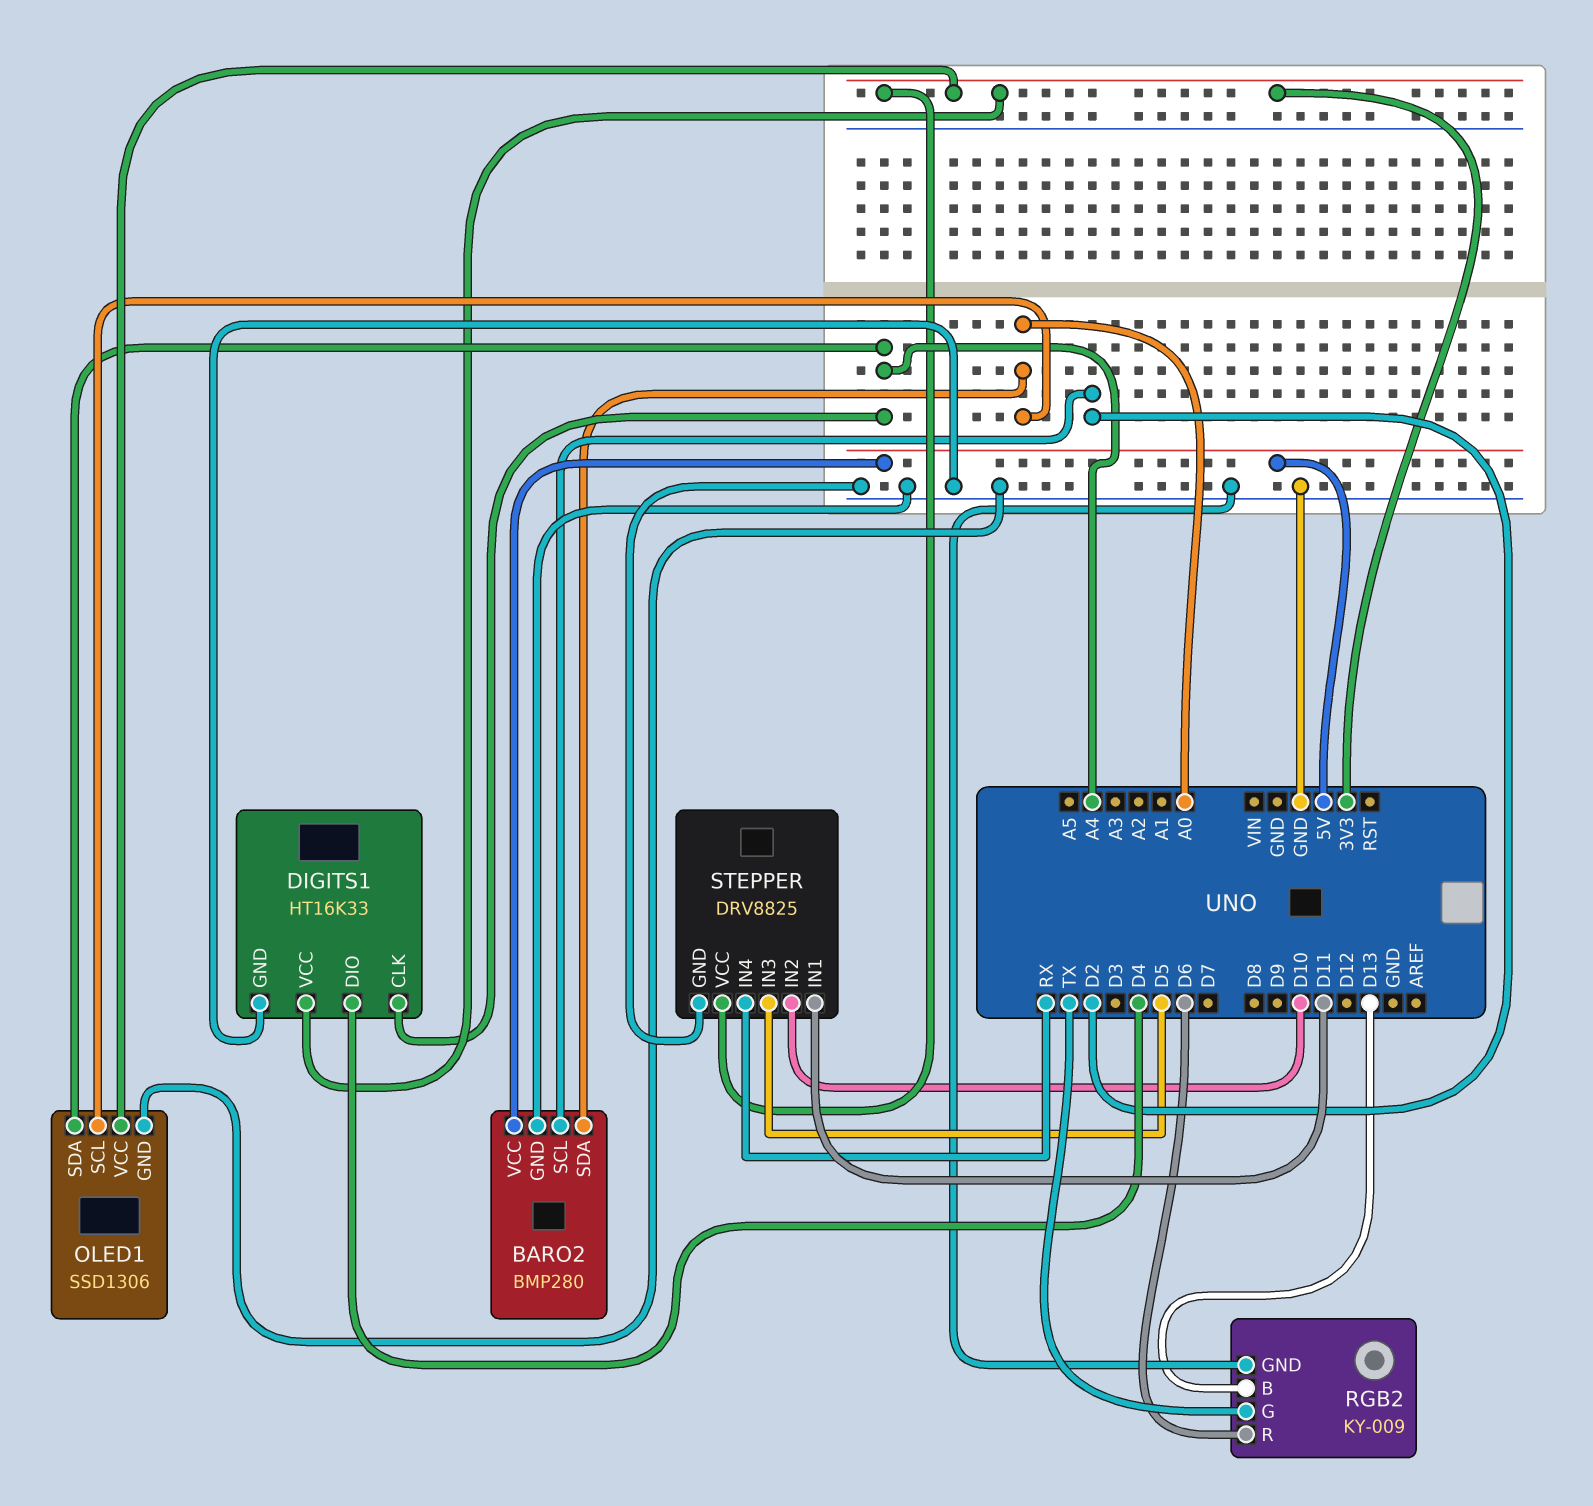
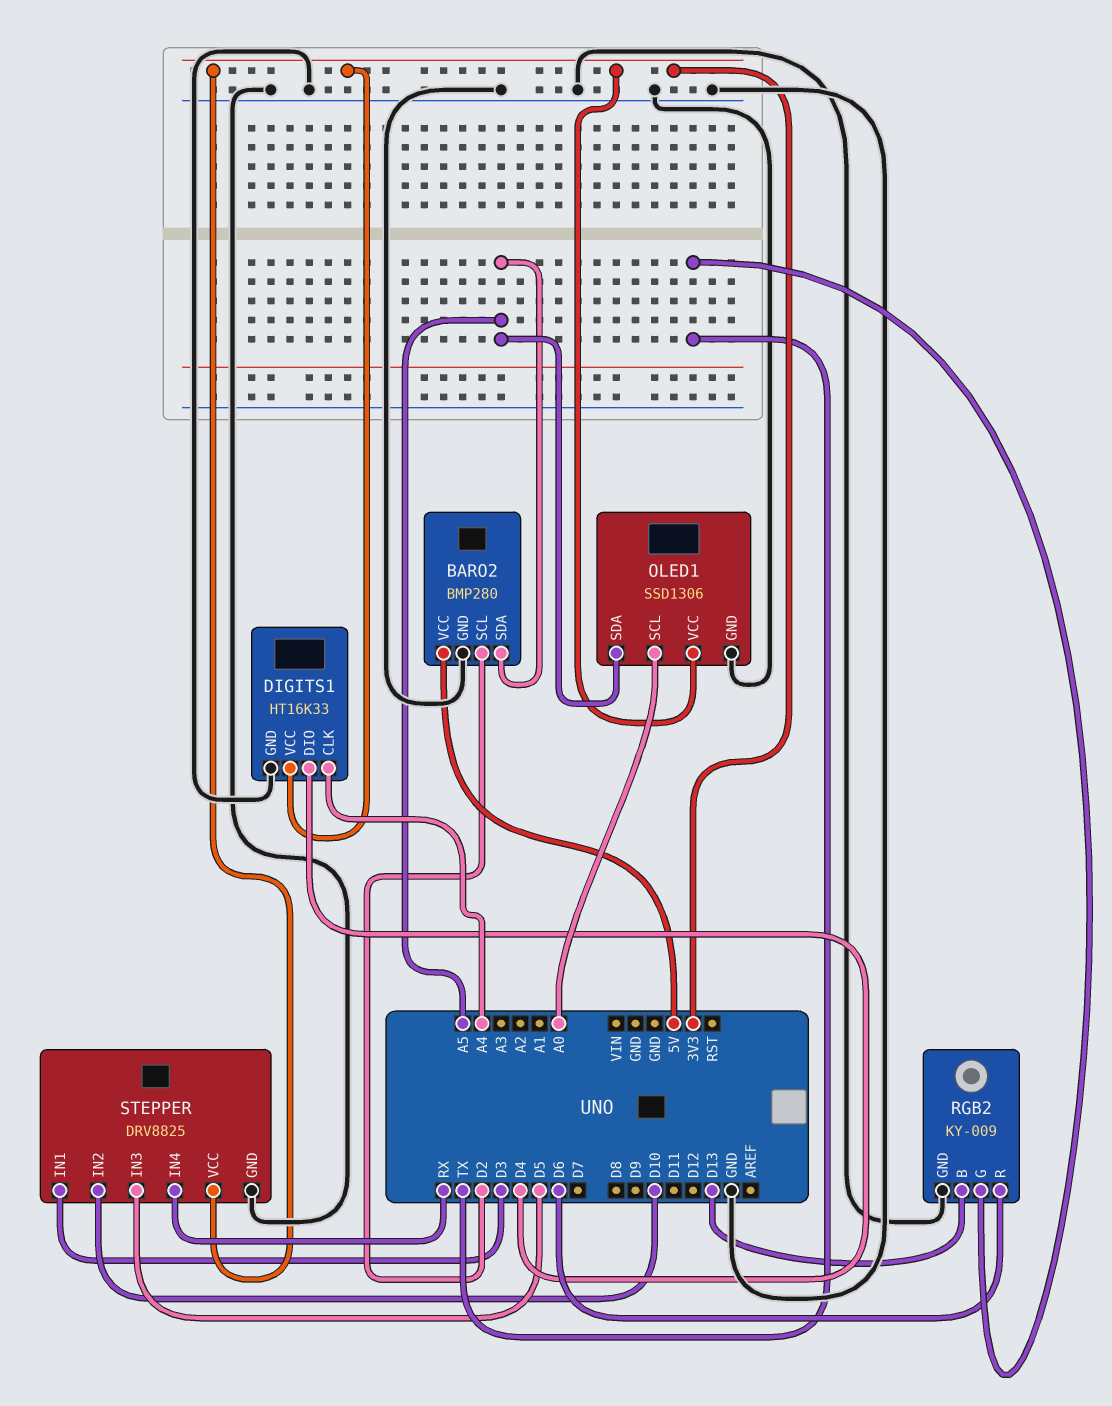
BARO2 pin SDA: A0 -> A5
OLED1 pin SDA: A4 -> A5
STEPPER pin IN1: D11 -> D3

